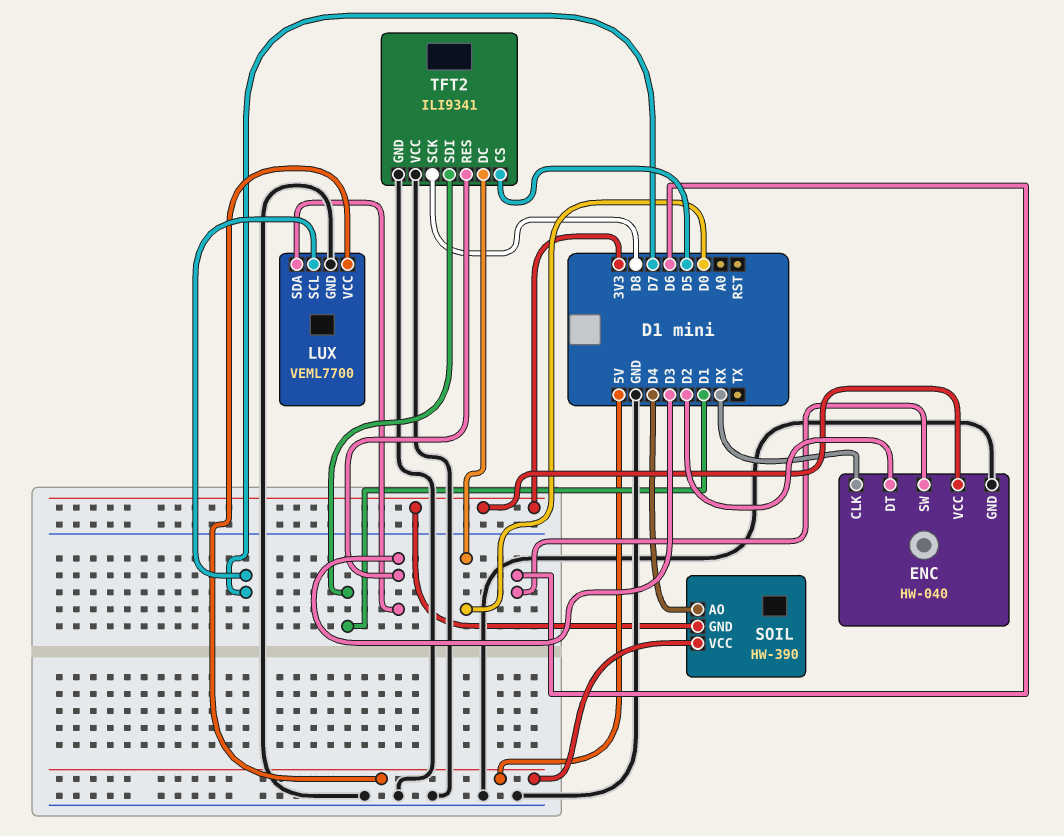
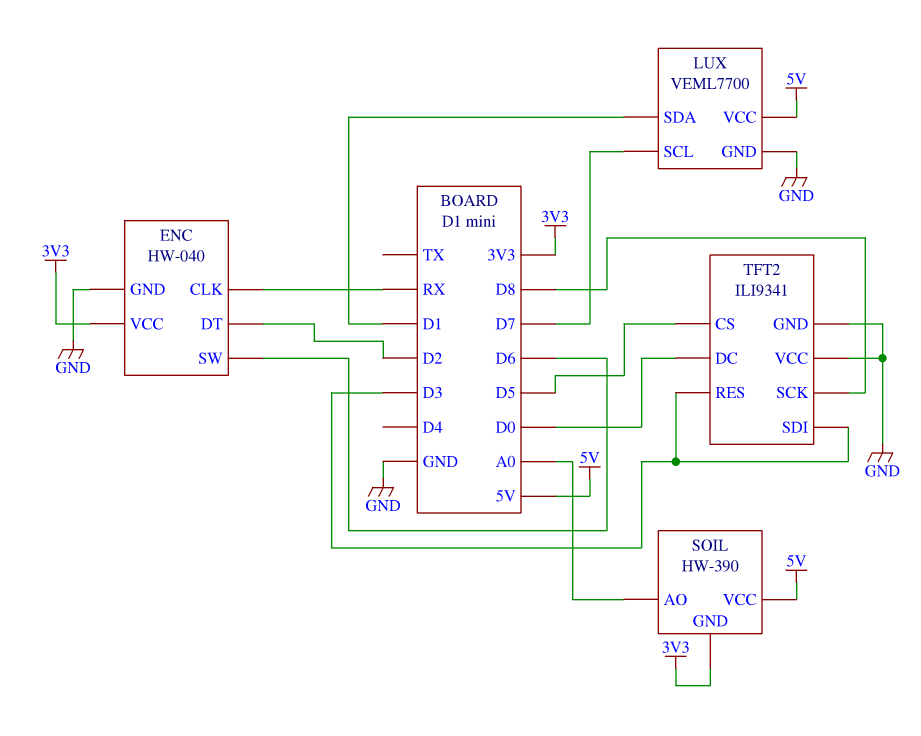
LUX pin SDA: D3 -> D1
SOIL pin AO: D4 -> A0
TFT2 pin SDI: D1 -> D3

